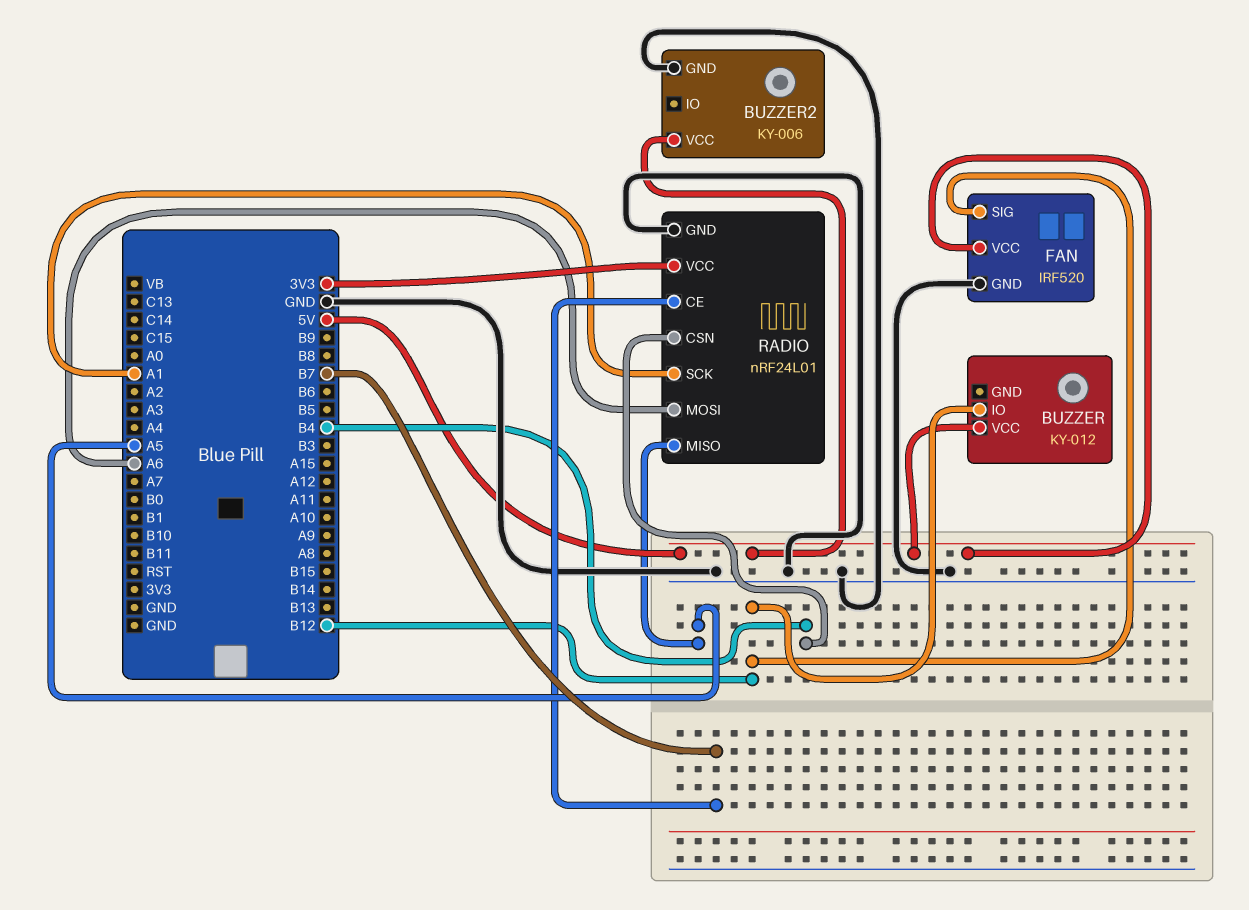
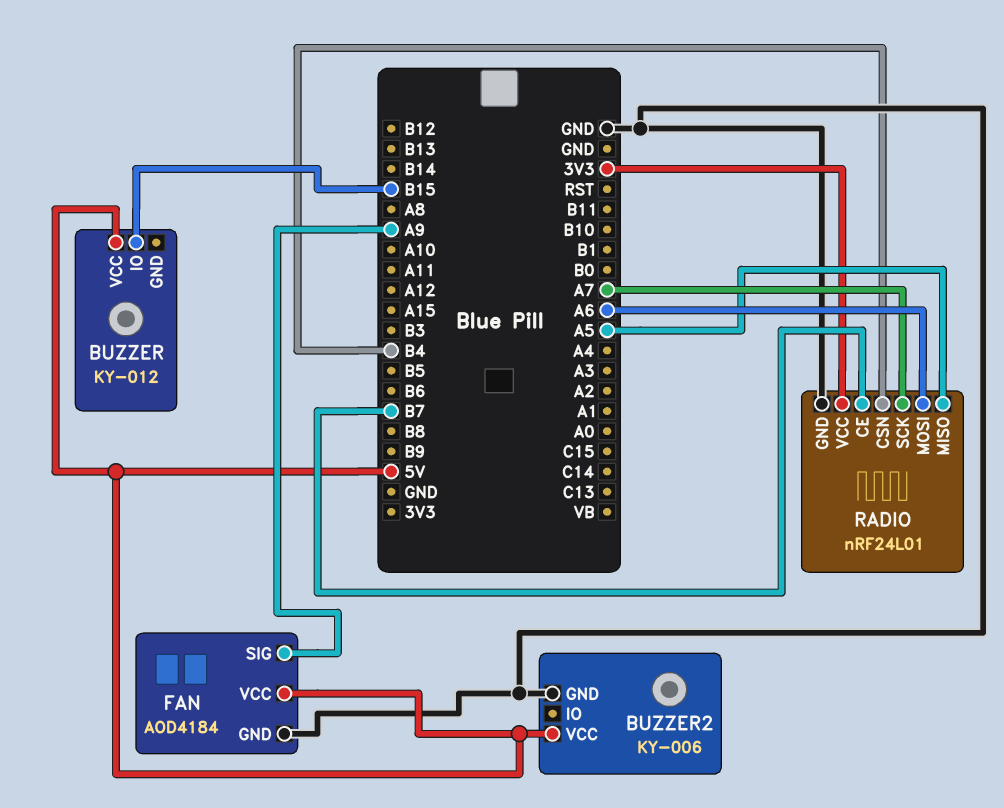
BUZZER pin IO: B12 -> B15
FAN: IRF520 -> AOD4184
FAN pin SIG: B12 -> A9
RADIO pin SCK: A1 -> A7

